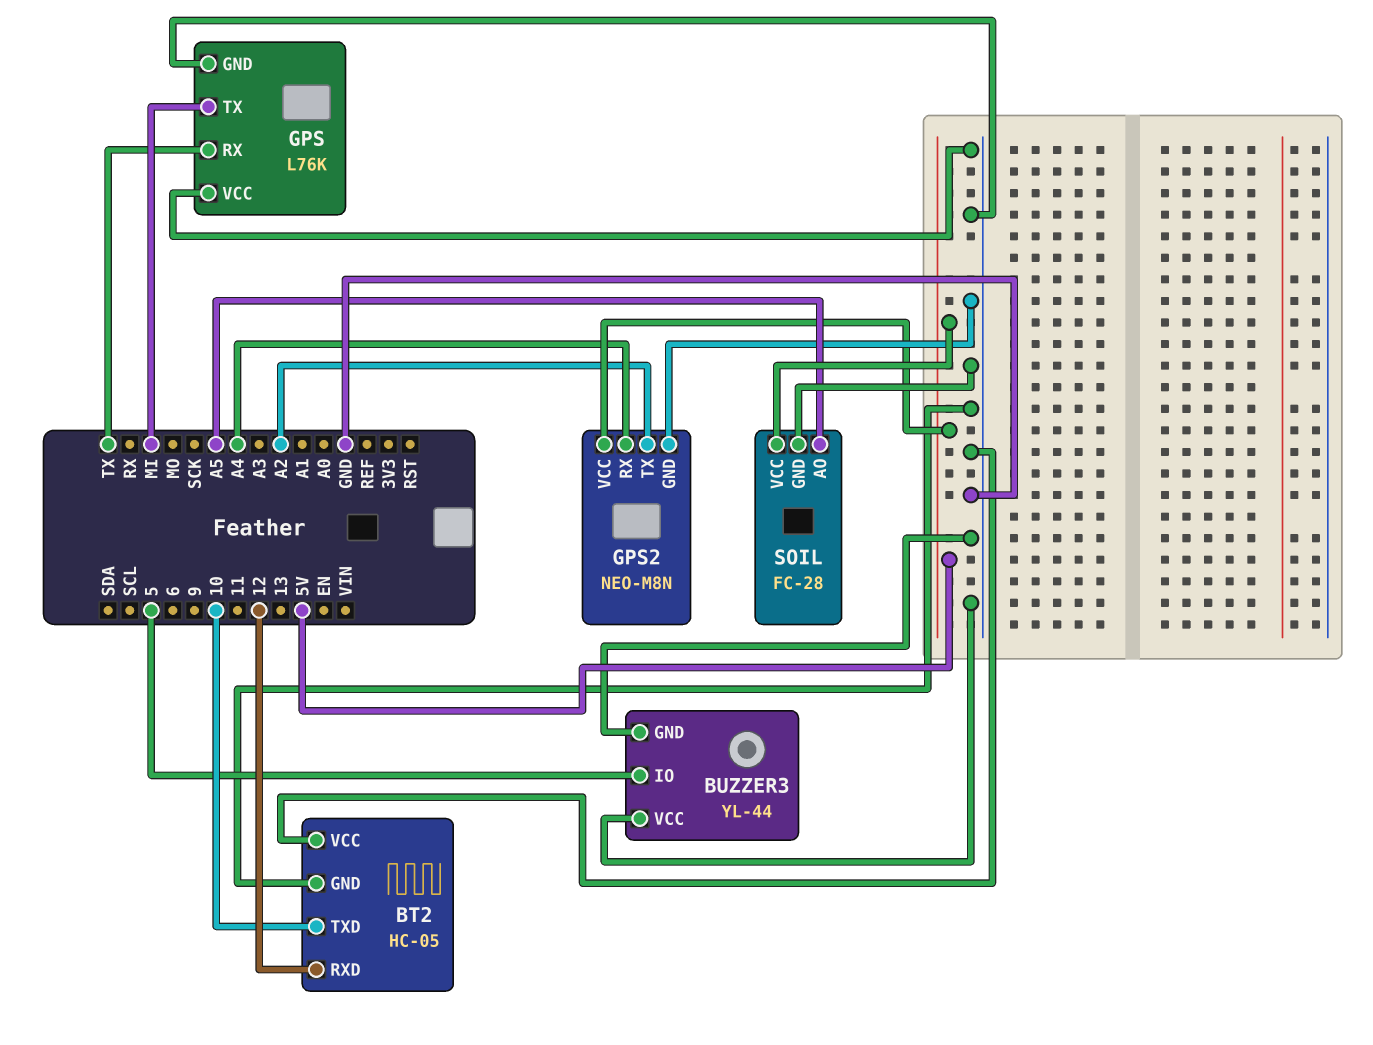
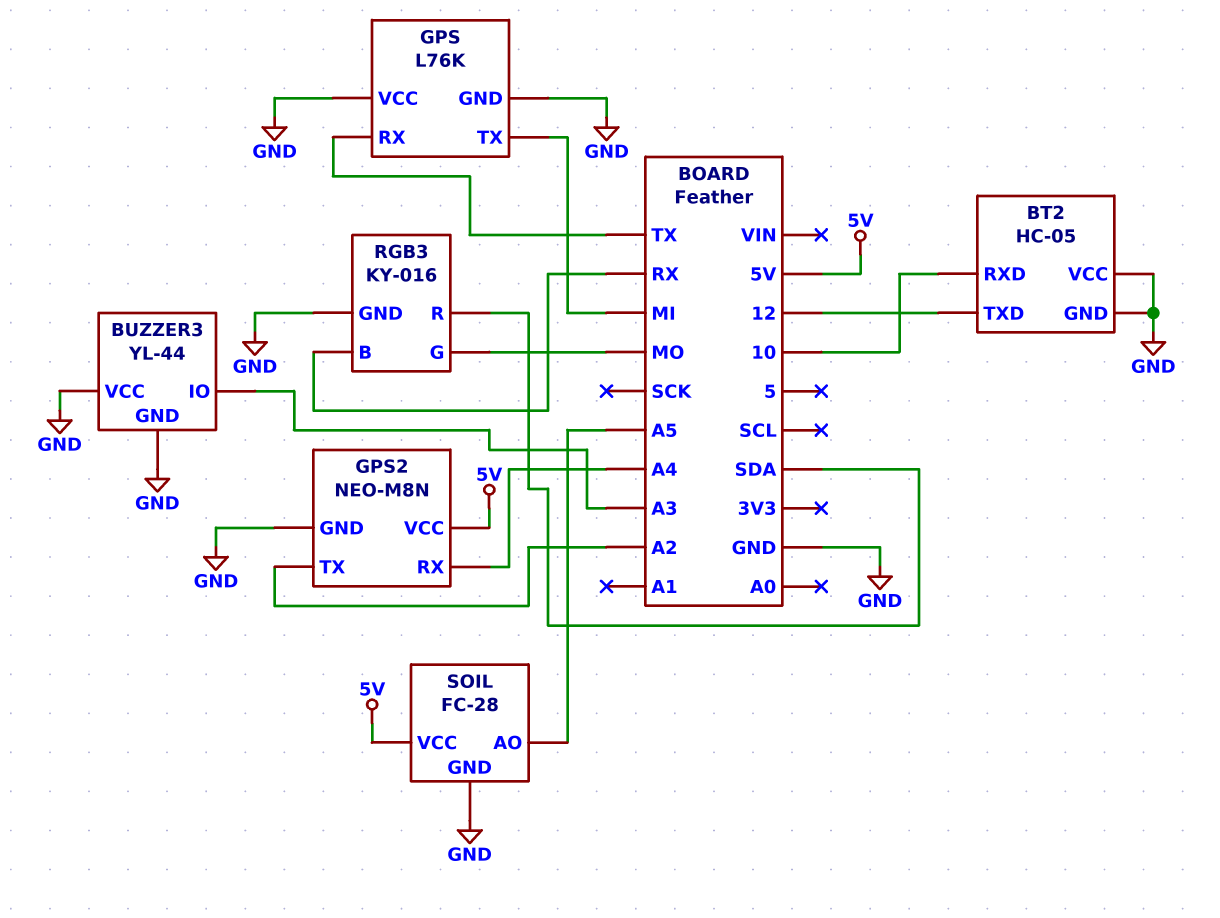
BT2 pin RXD: 12 -> 10
BT2 pin TXD: 10 -> 12
BUZZER3 pin IO: 5 -> A3
RGB3: none -> KY-016
RGB3 pin B: none -> RX
RGB3 pin G: none -> MO
RGB3 pin GND: none -> GND
RGB3 pin R: none -> SDA

